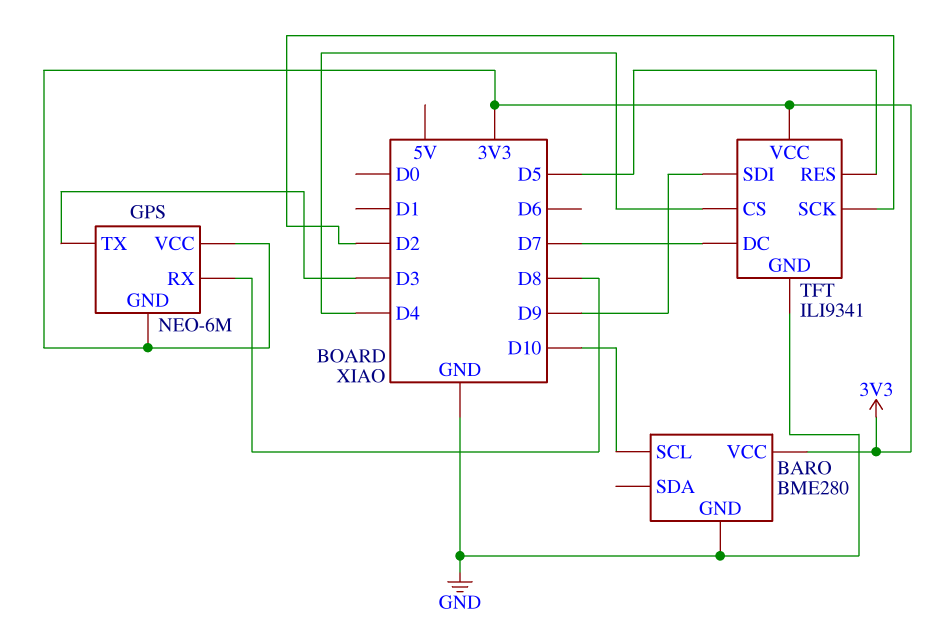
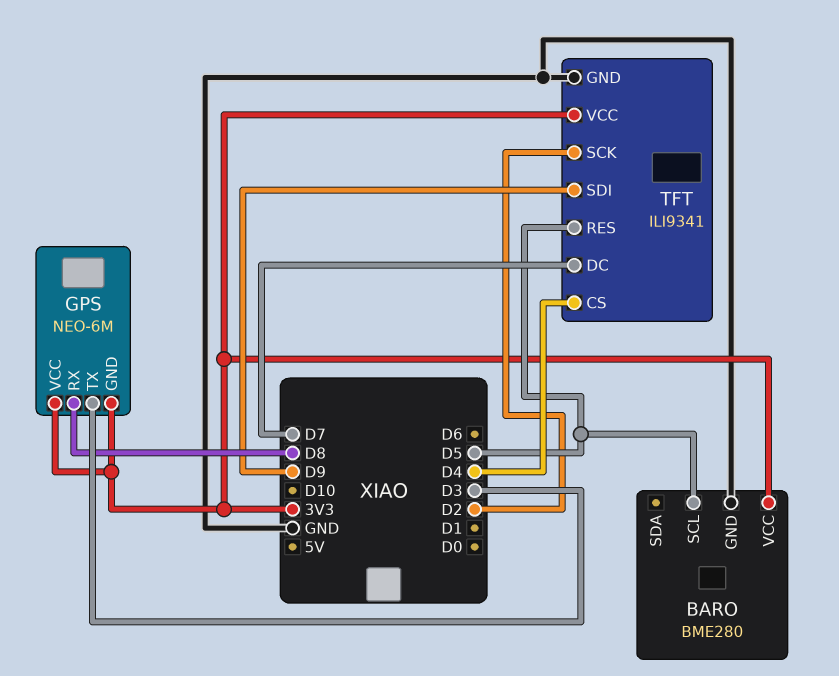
BARO pin SCL: D10 -> D5

